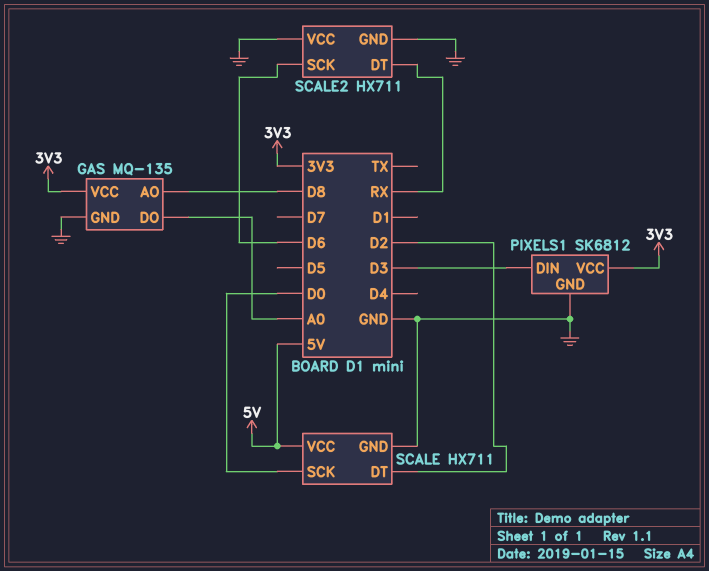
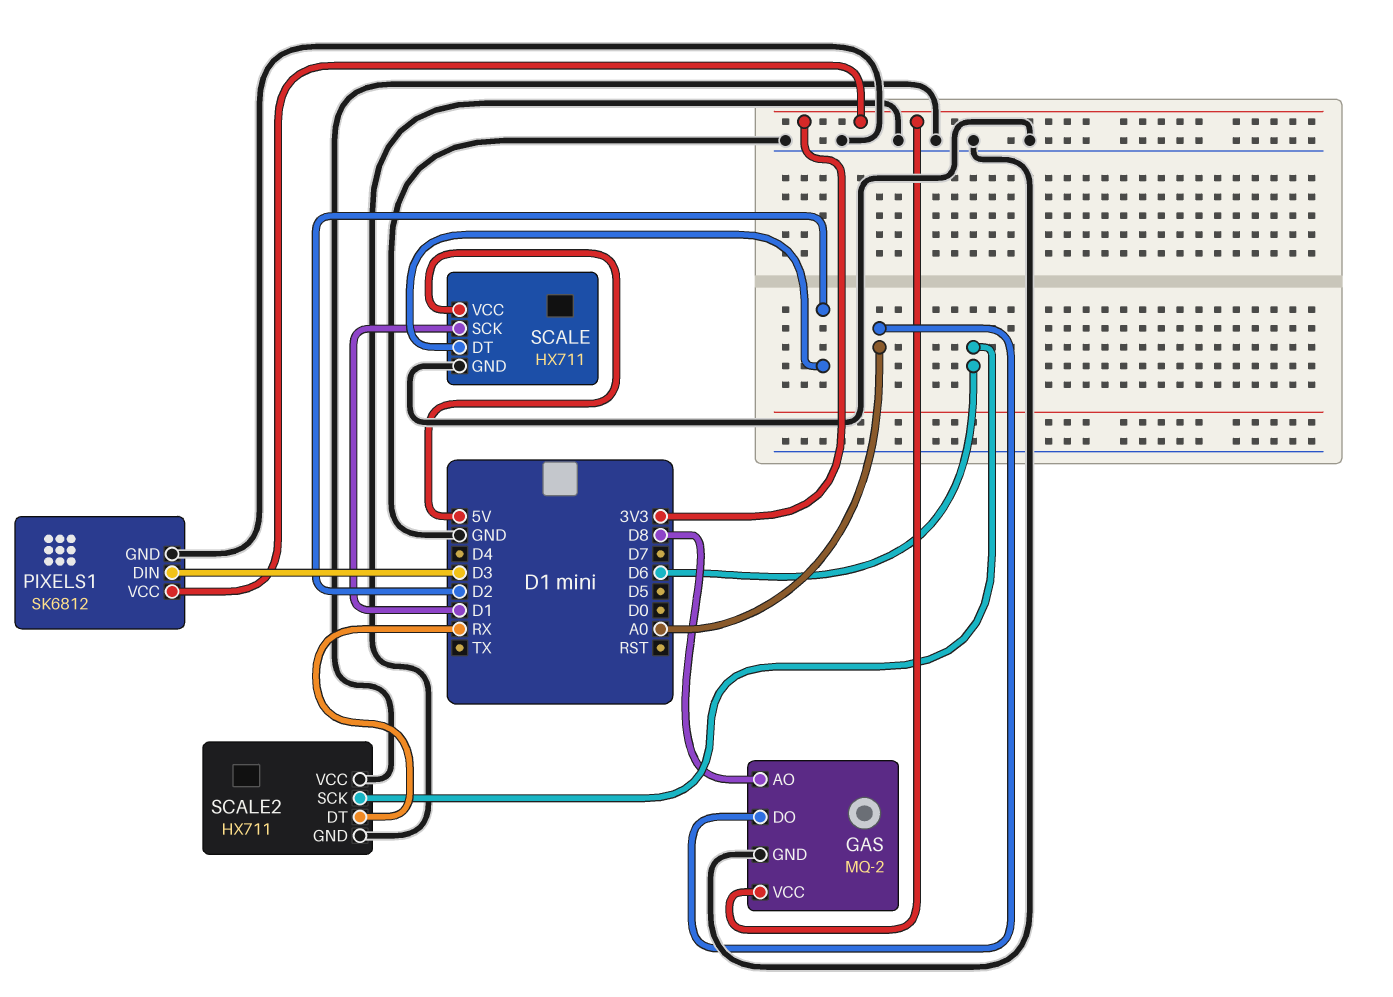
GAS: MQ-135 -> MQ-2
SCALE pin SCK: D0 -> D1

